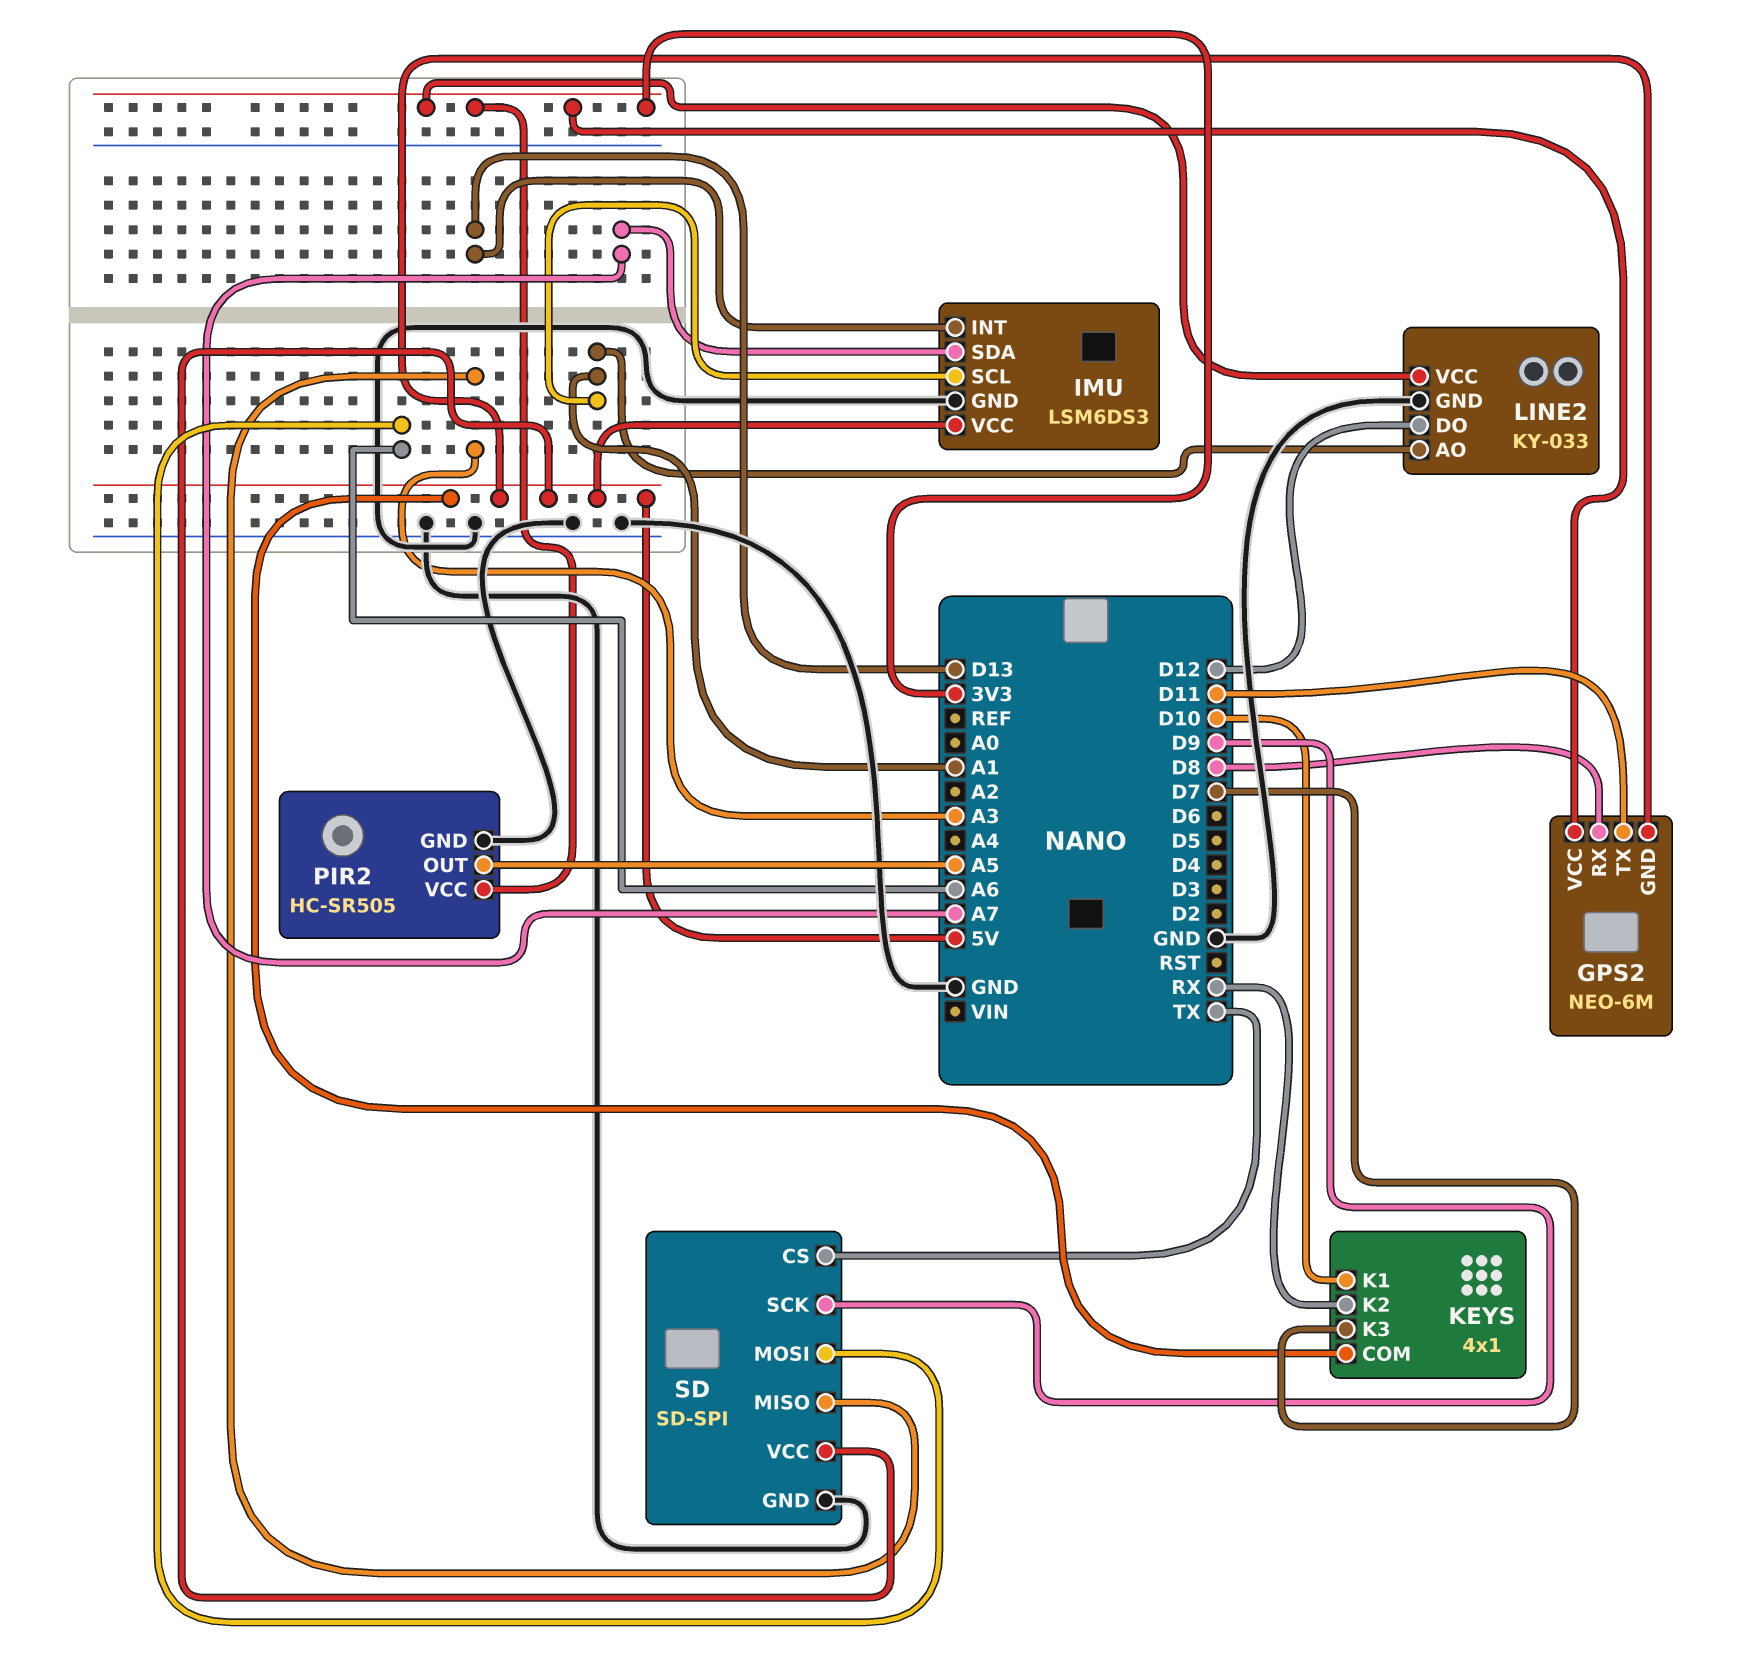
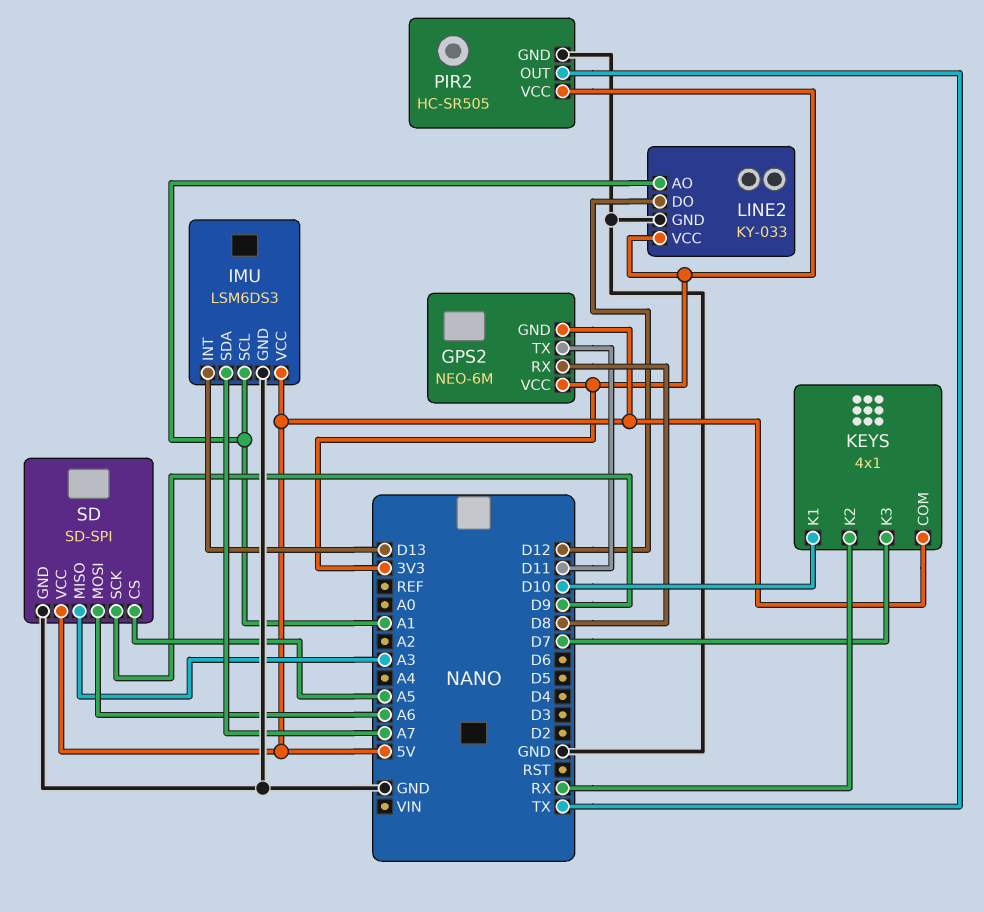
PIR2 pin OUT: A5 -> TX
SD pin CS: TX -> A5

